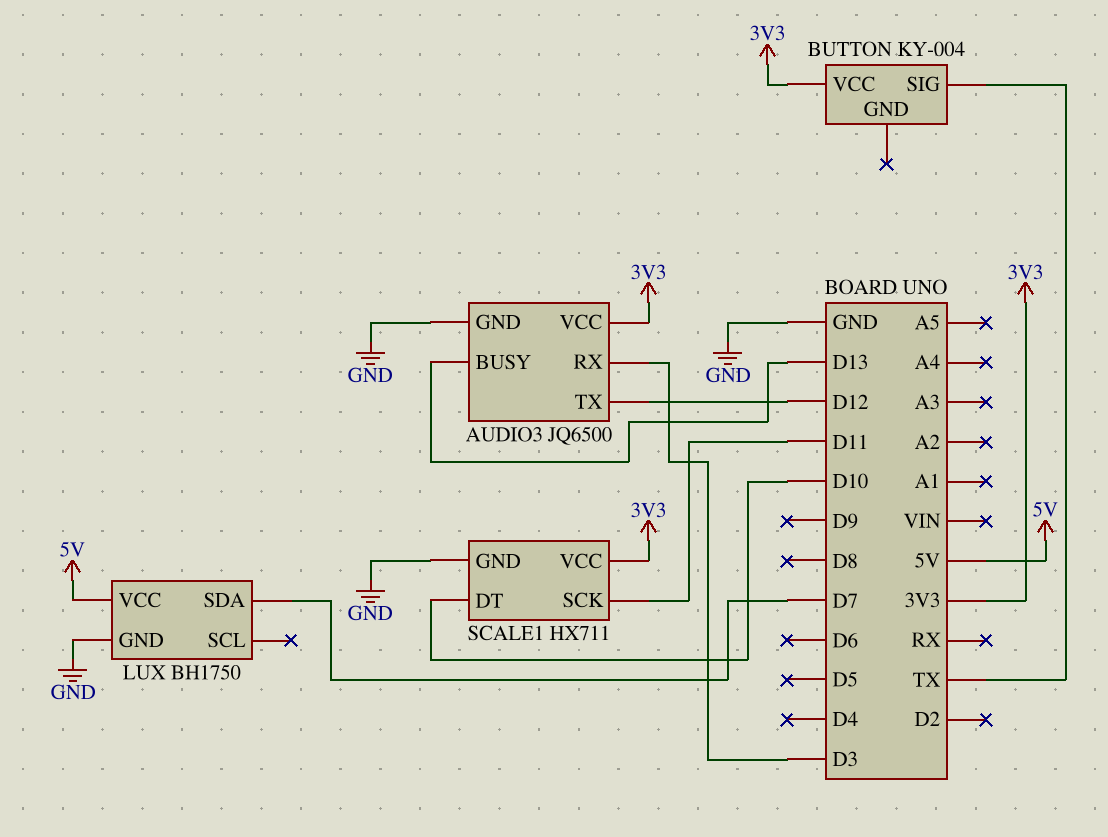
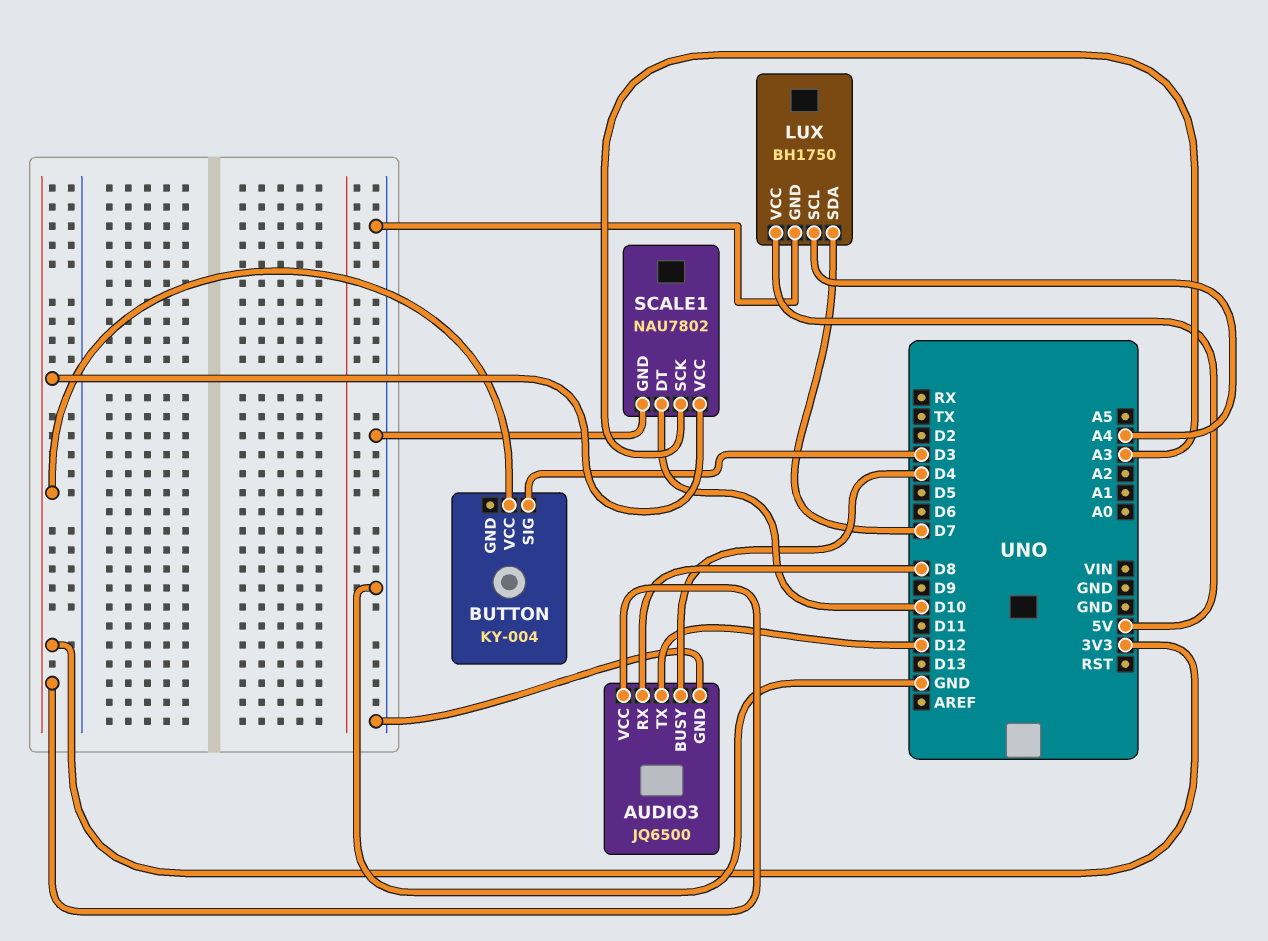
AUDIO3 pin BUSY: D13 -> D4
AUDIO3 pin RX: D3 -> D8
BUTTON pin SIG: TX -> D3
LUX pin SCL: none -> A4
SCALE1: HX711 -> NAU7802
SCALE1 pin SCK: D11 -> A3

